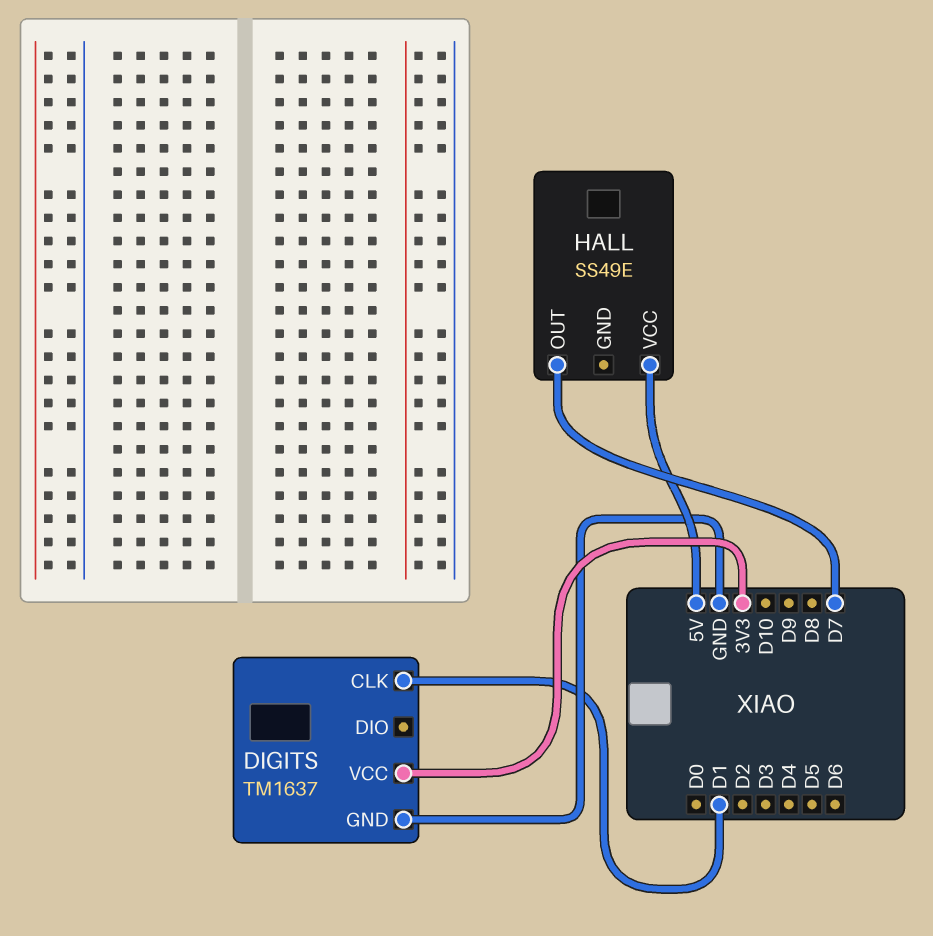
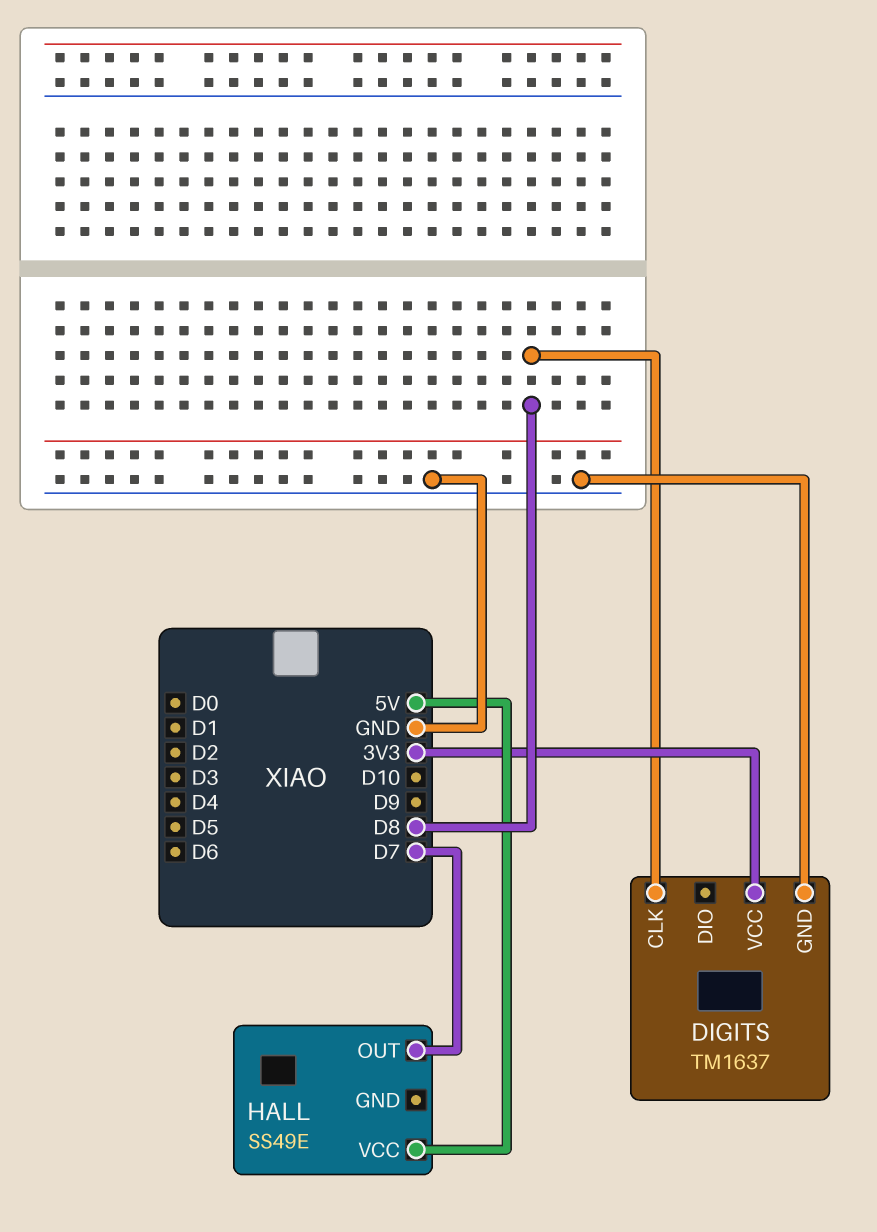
DIGITS pin CLK: D1 -> D8

